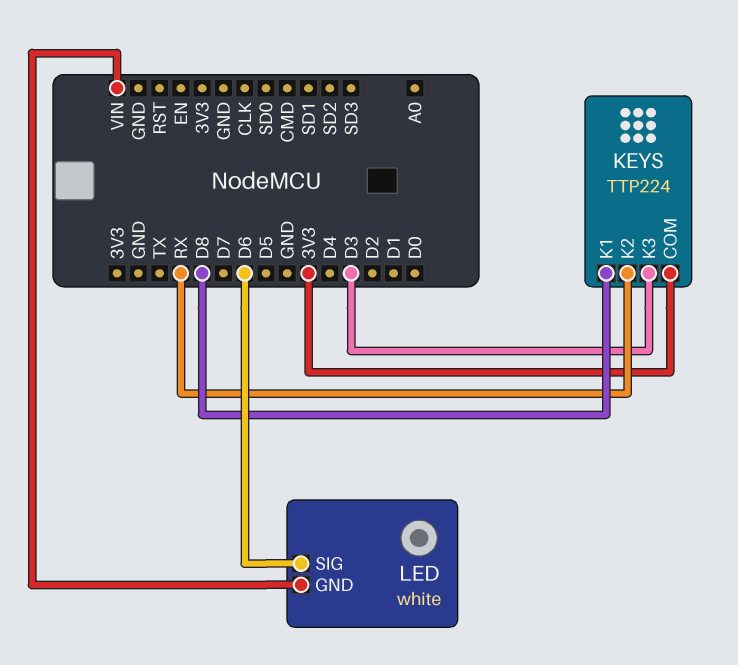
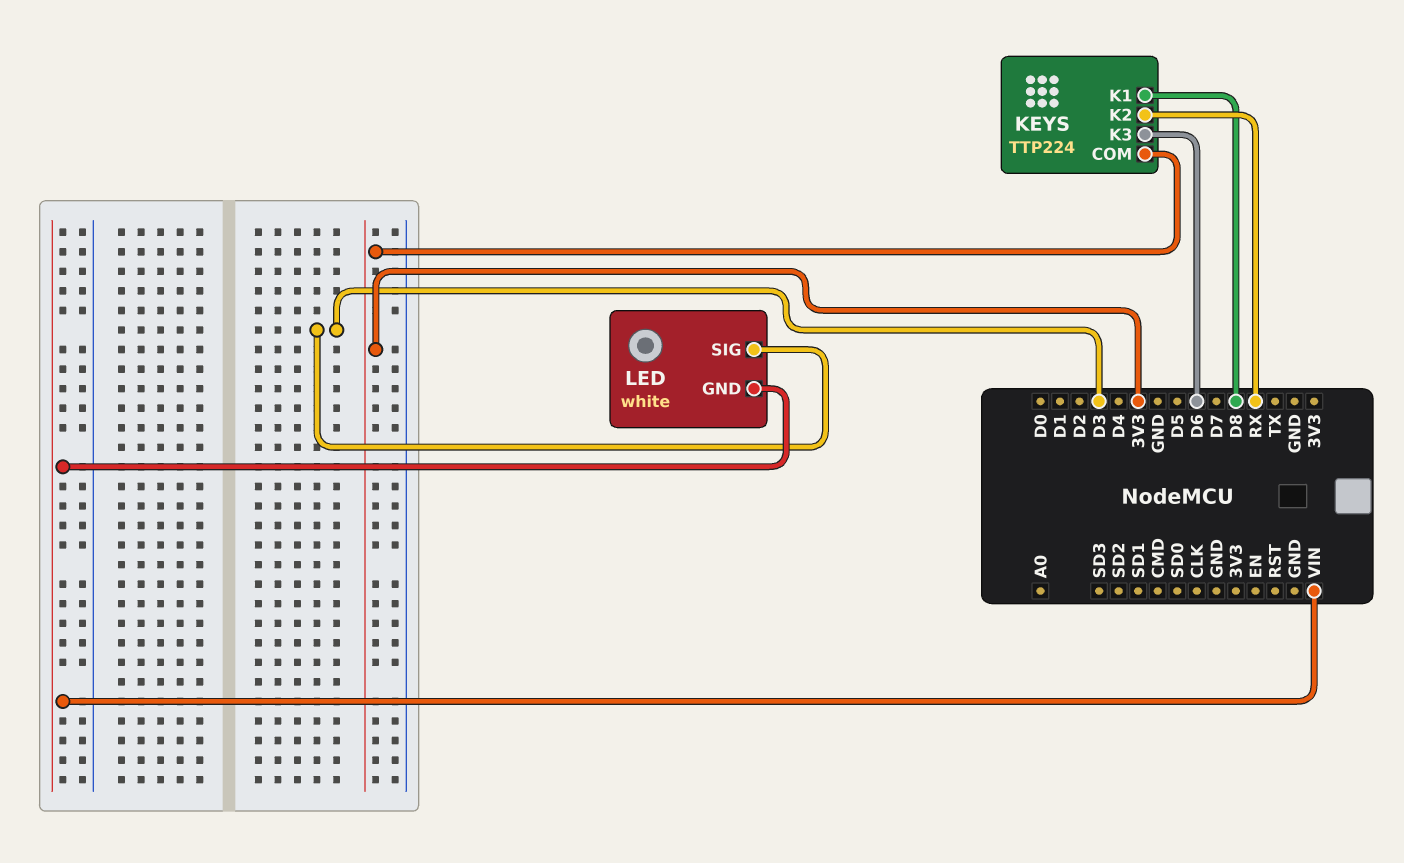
KEYS pin K3: D3 -> D6
LED pin SIG: D6 -> D3

